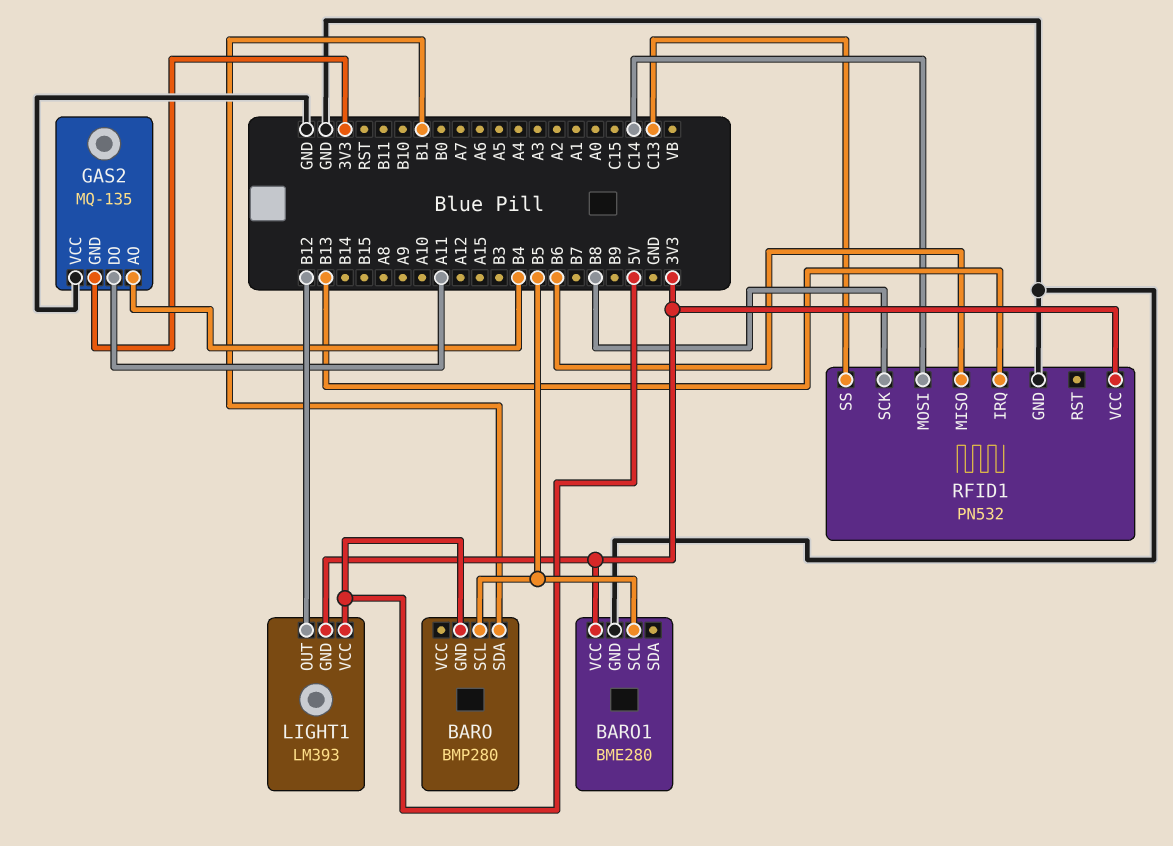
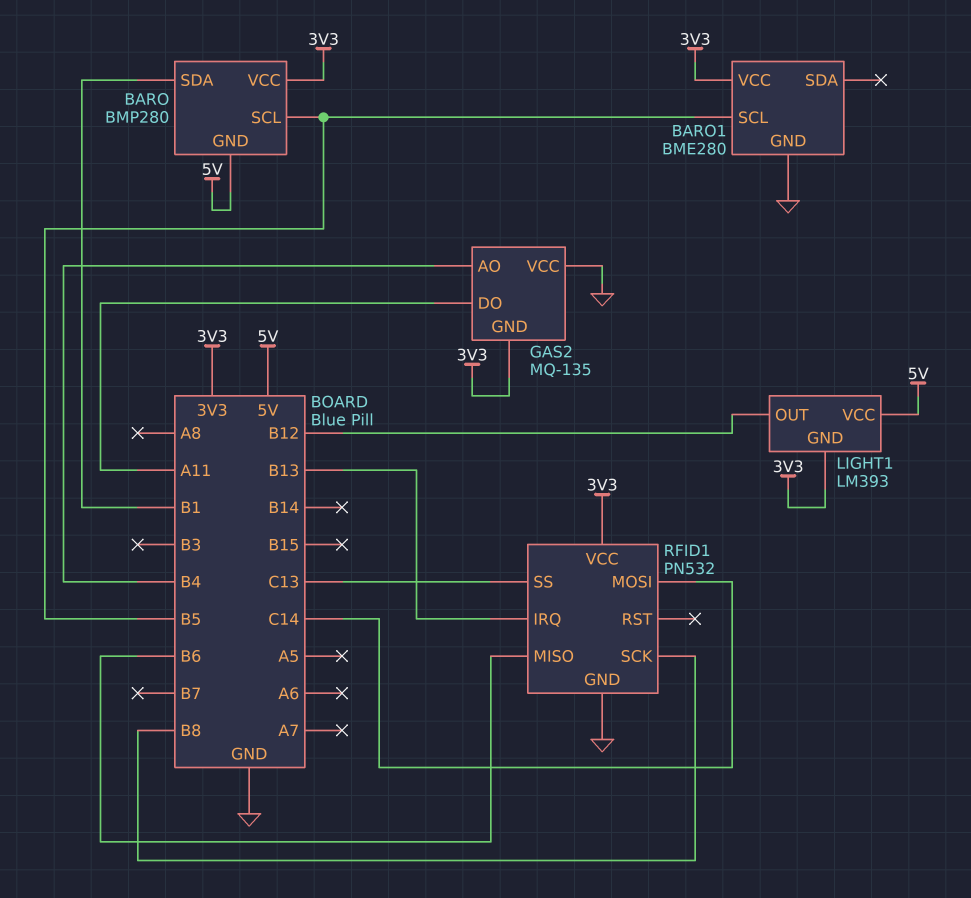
BARO pin VCC: none -> 3V3

